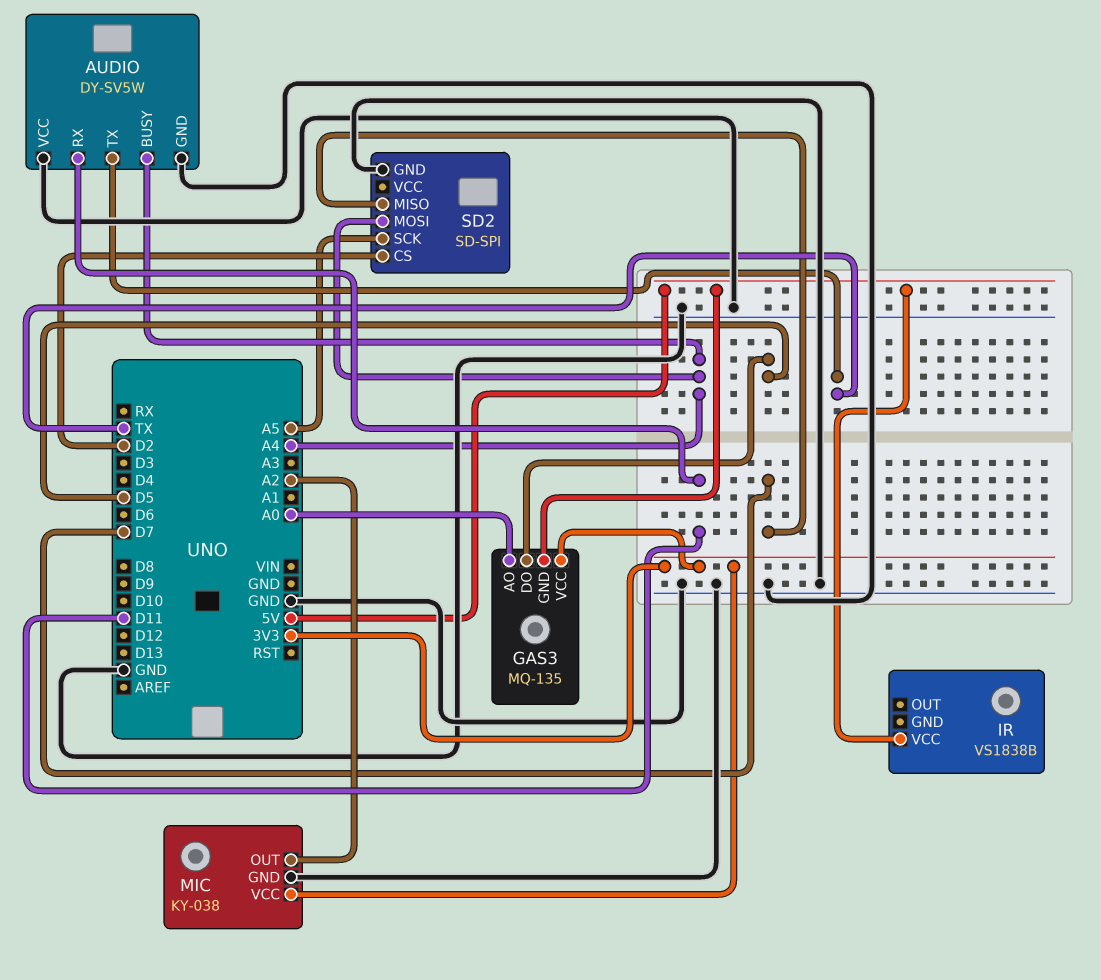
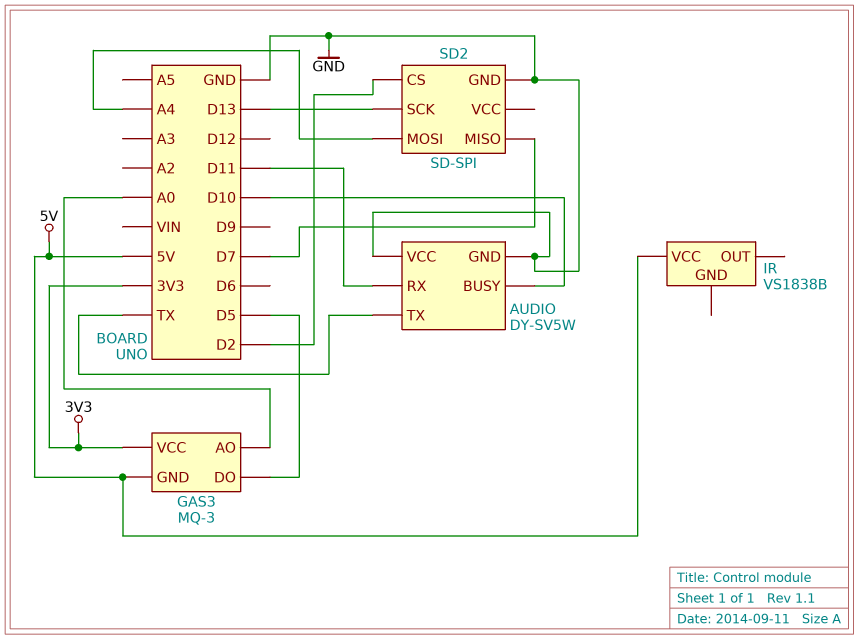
AUDIO pin BUSY: A4 -> D10
GAS3: MQ-135 -> MQ-3
MIC: KY-038 -> none
MIC pin GND: GND -> none
MIC pin OUT: A2 -> none
MIC pin VCC: 3V3 -> none
SD2 pin SCK: A5 -> D13

